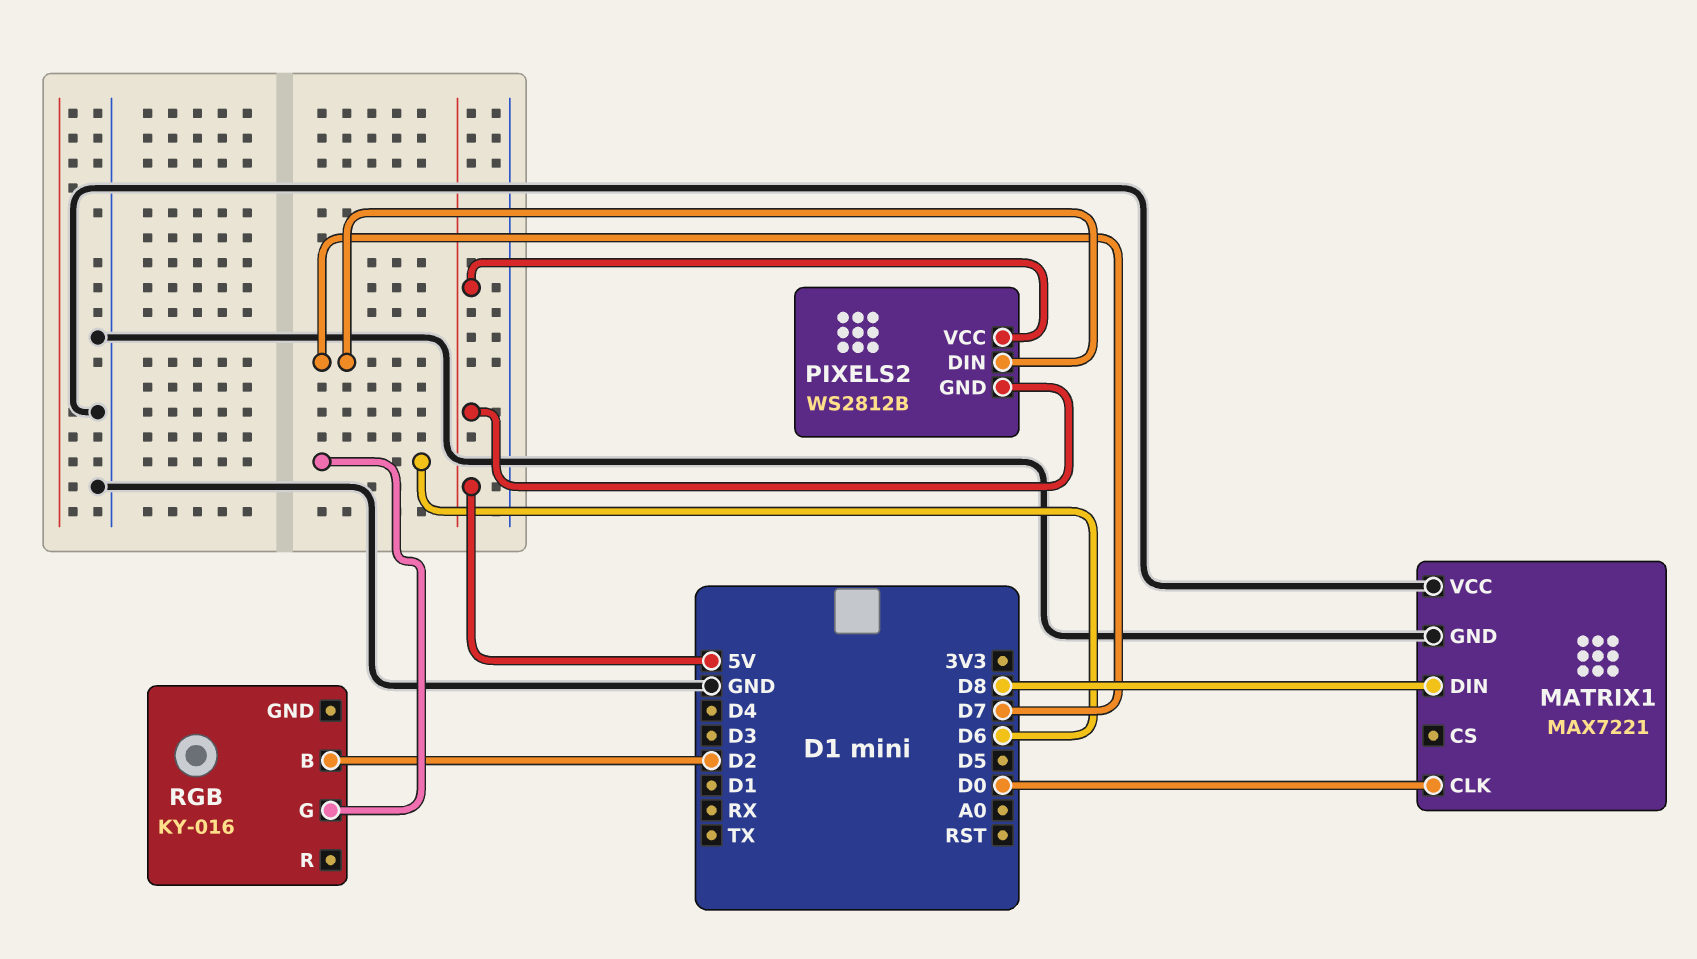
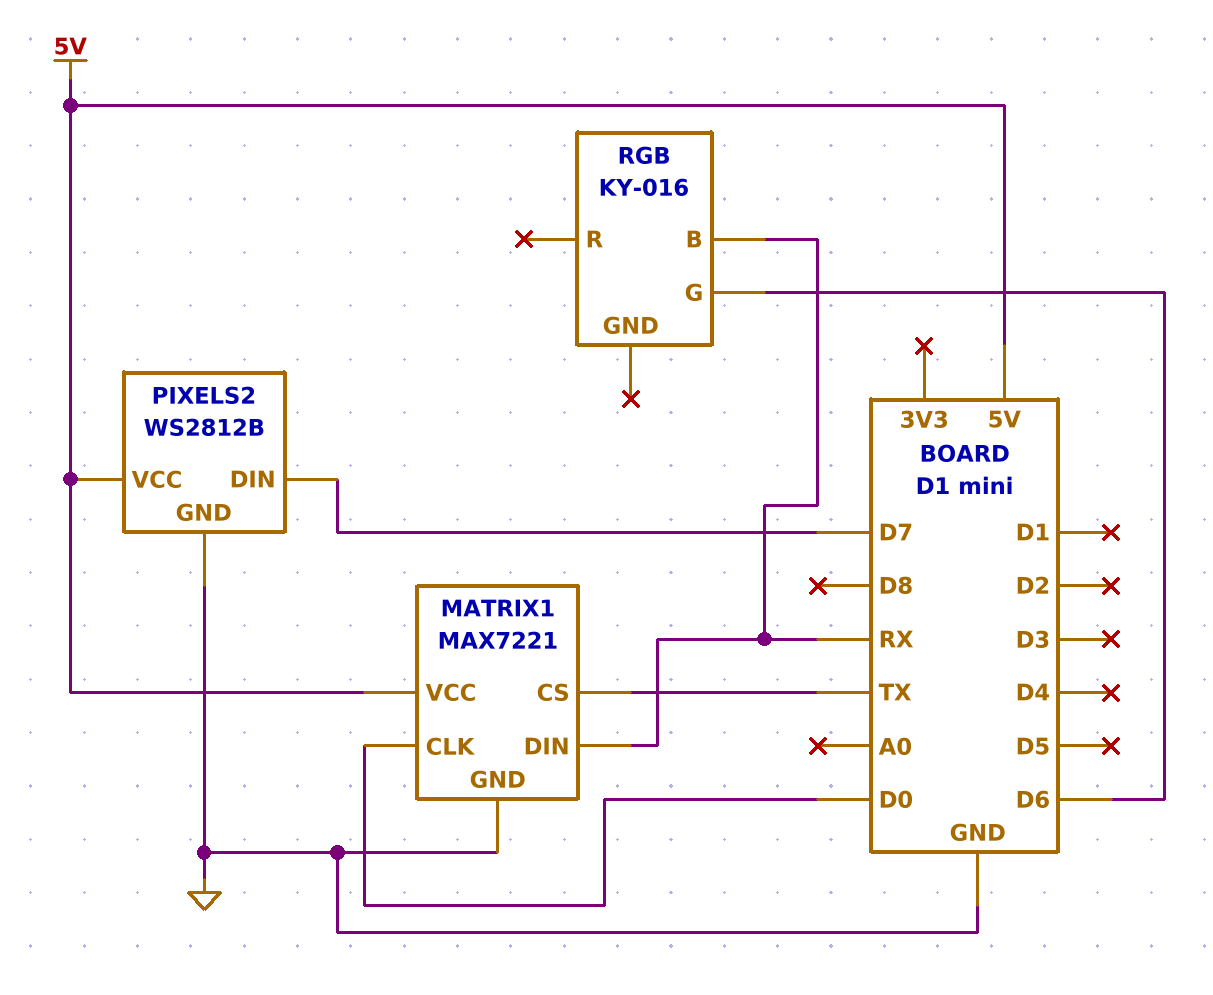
MATRIX1 pin CS: none -> TX
MATRIX1 pin DIN: D8 -> RX
MATRIX1 pin VCC: GND -> 5V
PIXELS2 pin GND: 5V -> GND
RGB pin B: D2 -> RX

